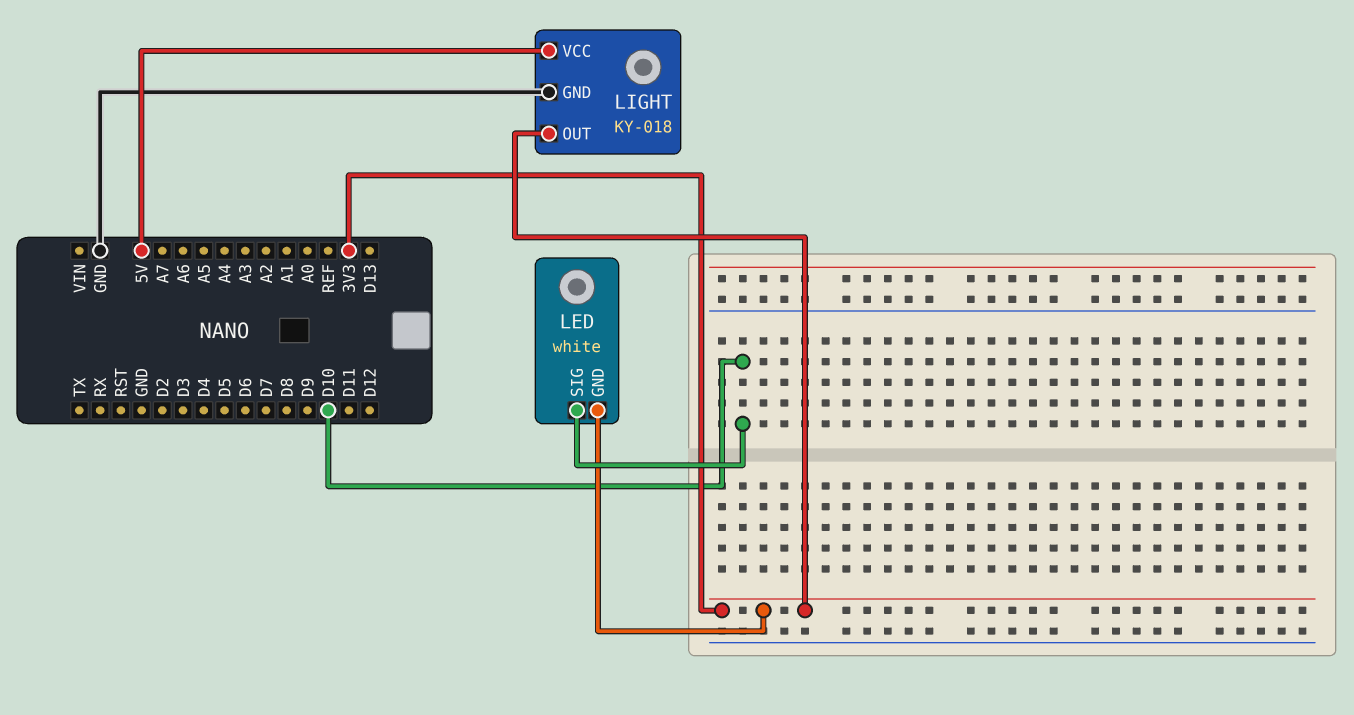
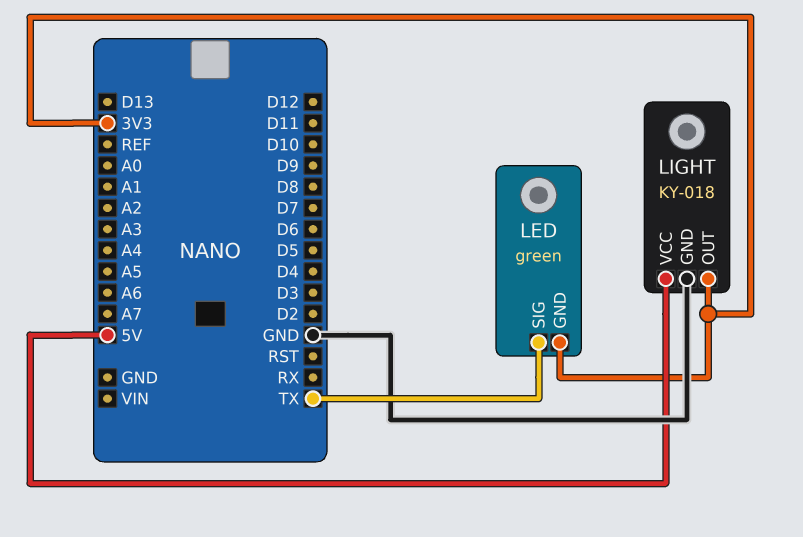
LED: white -> green
LED pin SIG: D10 -> TX

